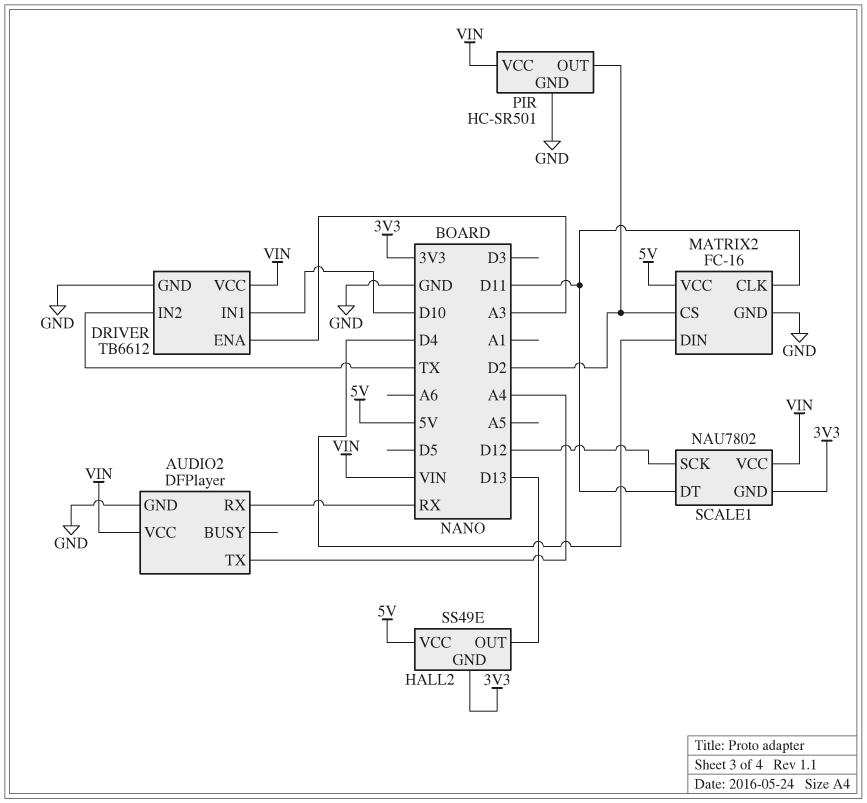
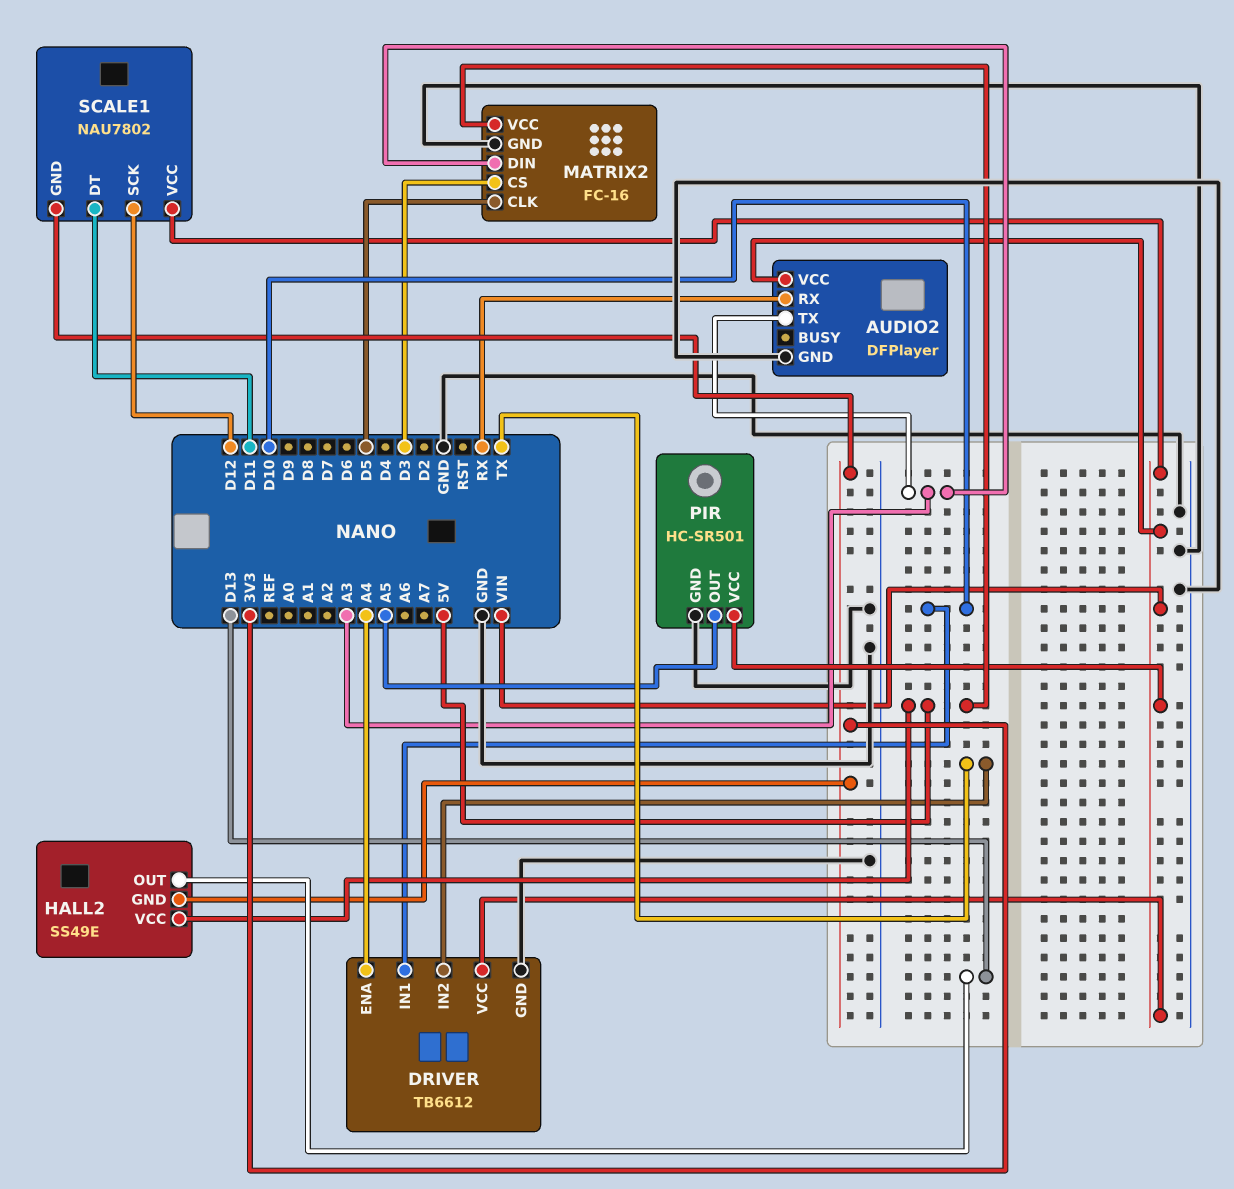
AUDIO2 pin TX: A4 -> A3
DRIVER pin ENA: A3 -> A4
MATRIX2 pin CLK: D11 -> D5
MATRIX2 pin CS: D2 -> D3
MATRIX2 pin DIN: D4 -> A3
PIR pin OUT: D2 -> A5

